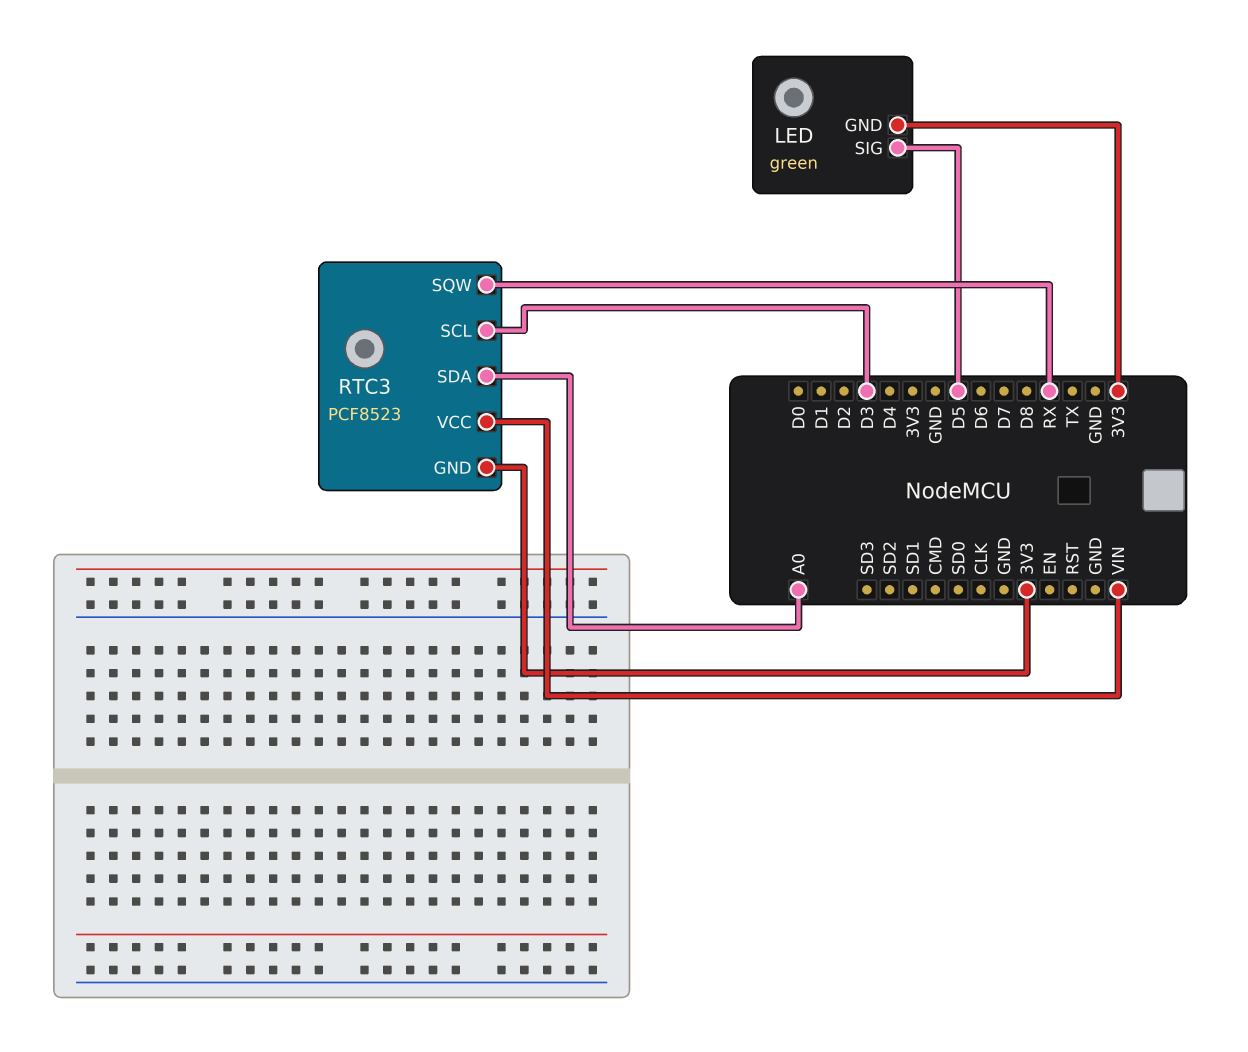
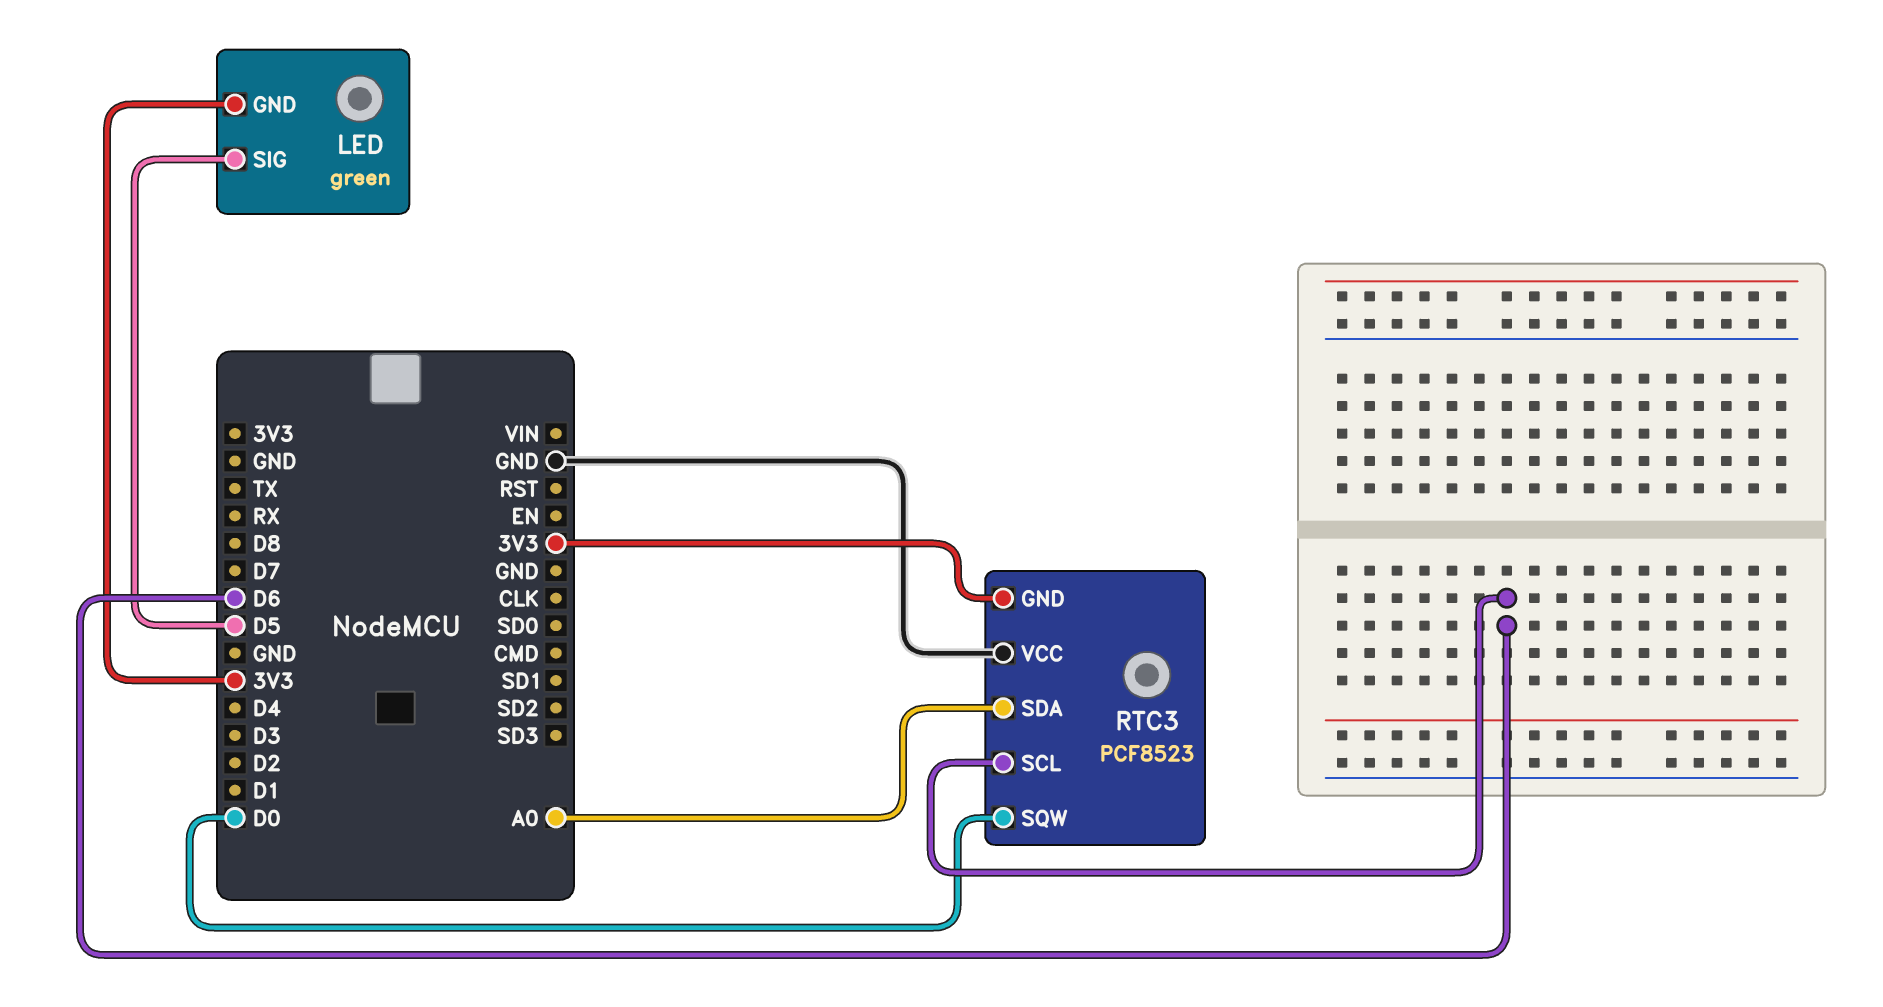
RTC3 pin SCL: D3 -> D6
RTC3 pin SQW: RX -> D0
RTC3 pin VCC: VIN -> GND

